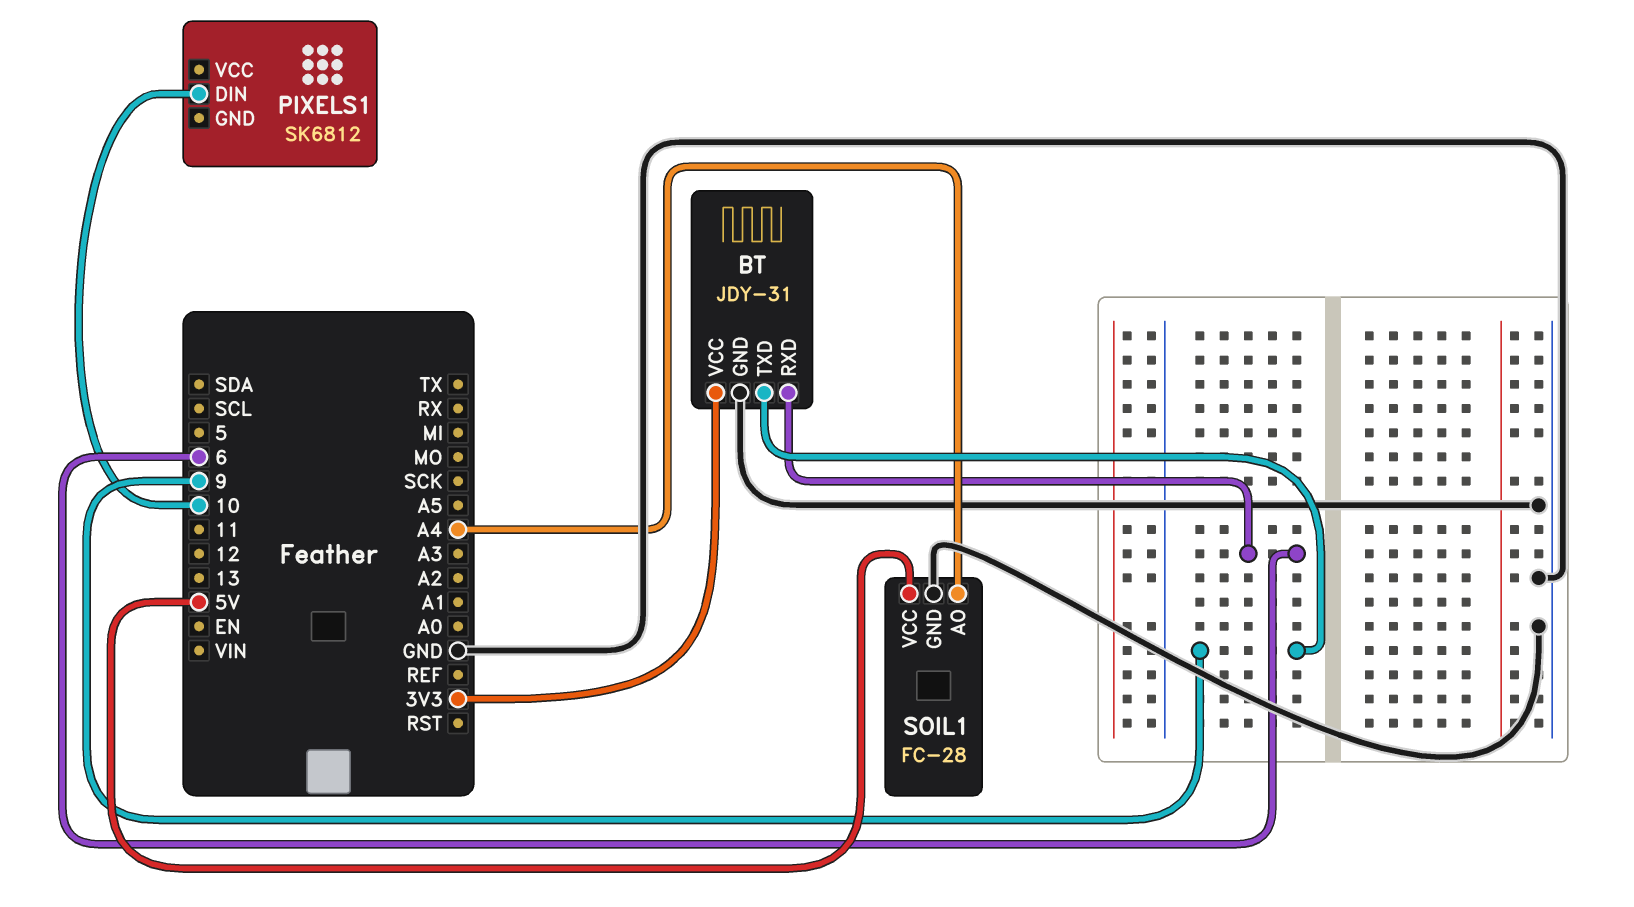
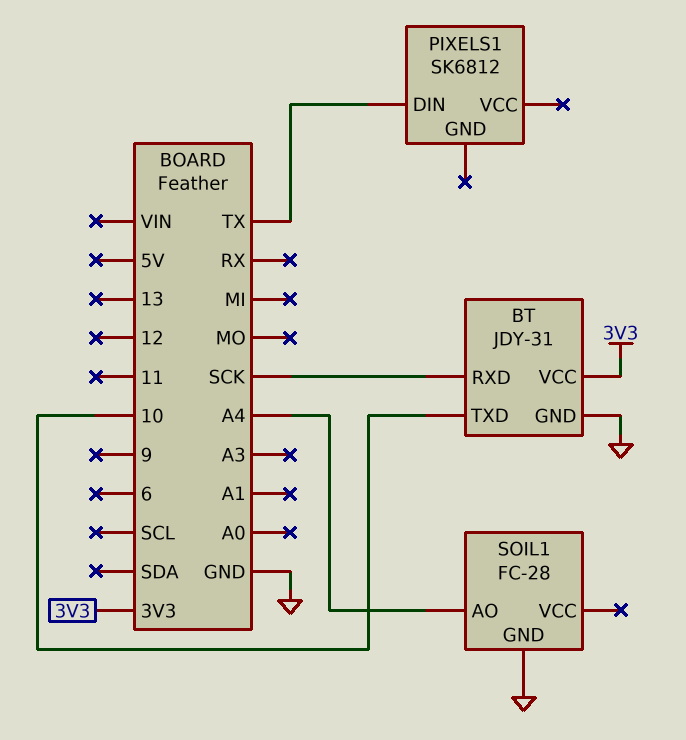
BT pin RXD: 6 -> SCK
BT pin TXD: 9 -> 10
PIXELS1 pin DIN: 10 -> TX
SOIL1 pin VCC: 5V -> none

